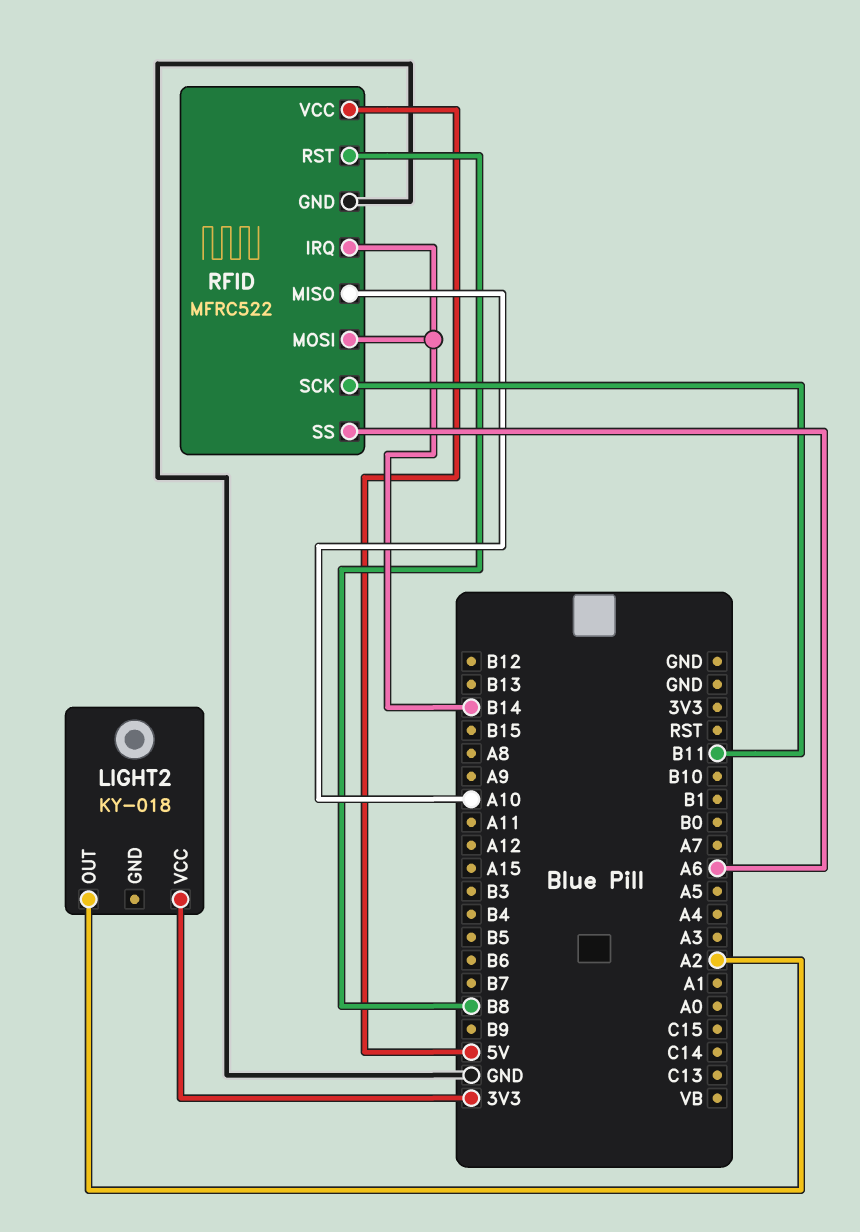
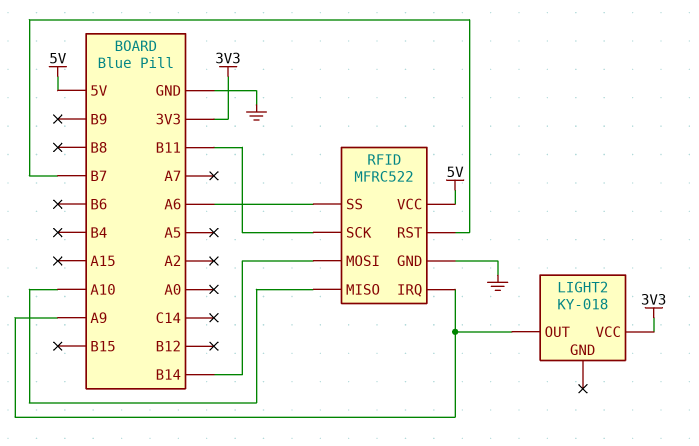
LIGHT2 pin OUT: A2 -> A9
RFID pin IRQ: B14 -> A9
RFID pin RST: B8 -> B7

